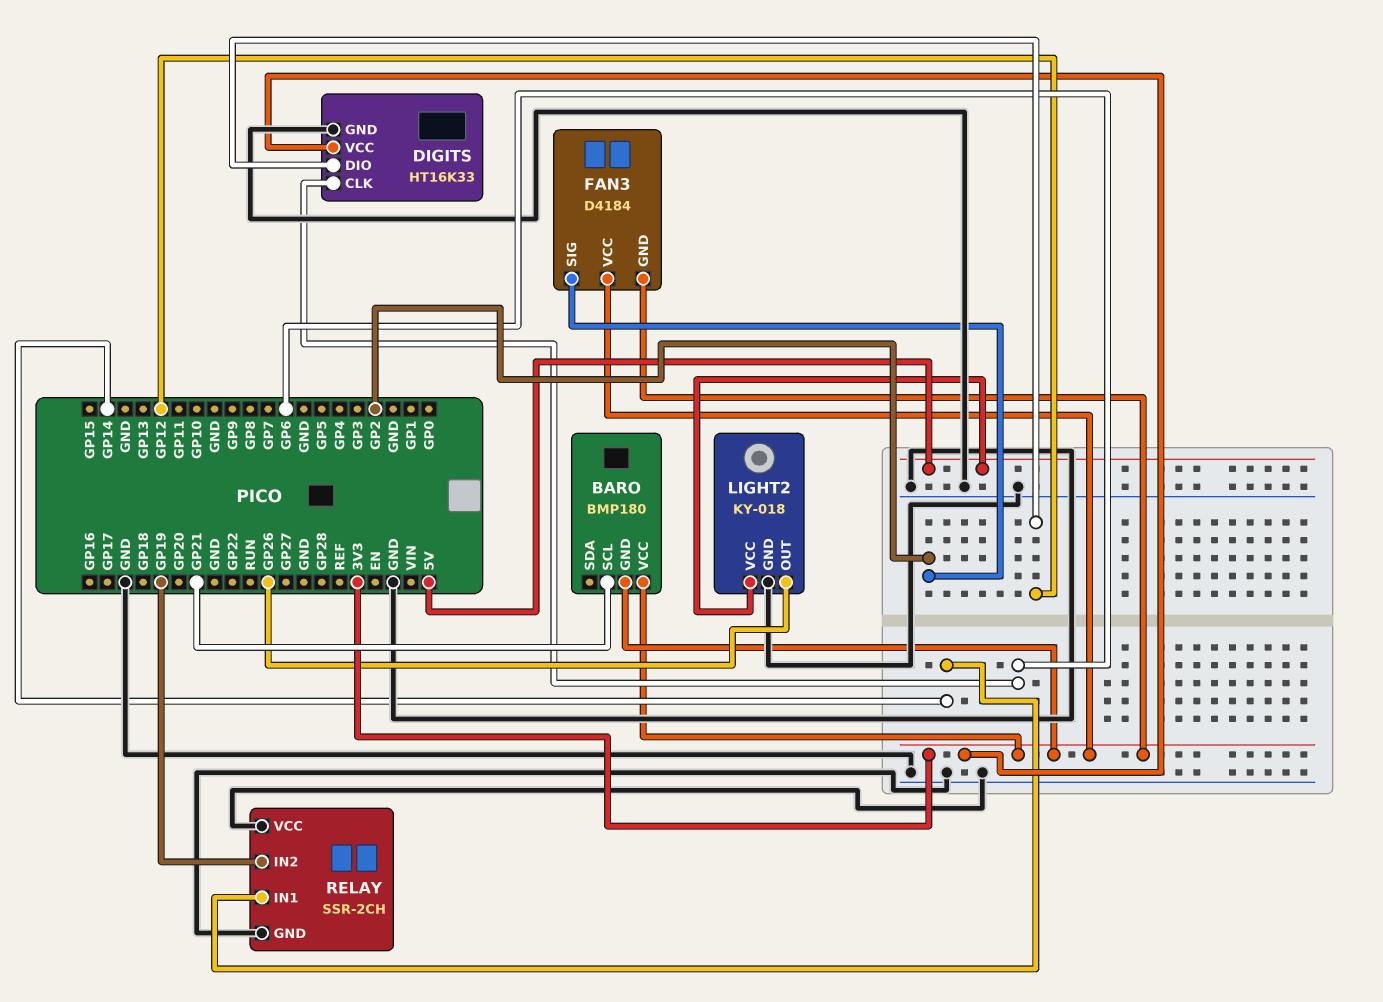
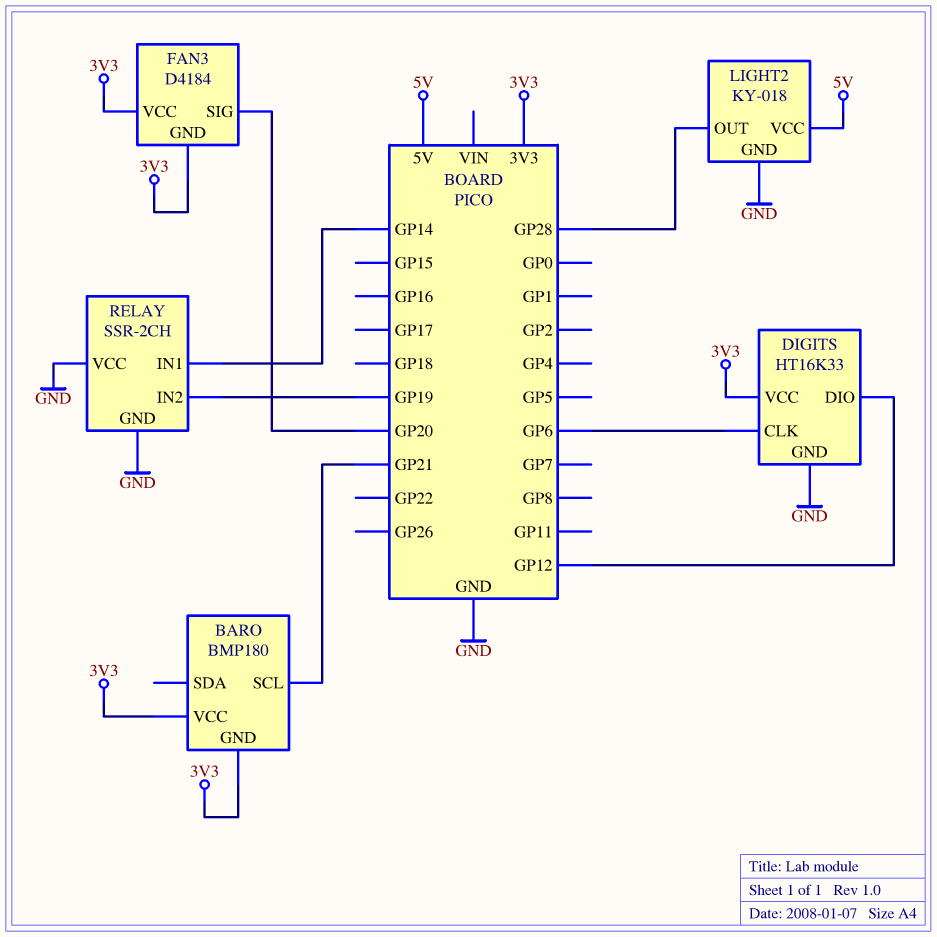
FAN3 pin SIG: GP2 -> GP20
LIGHT2 pin OUT: GP26 -> GP28

